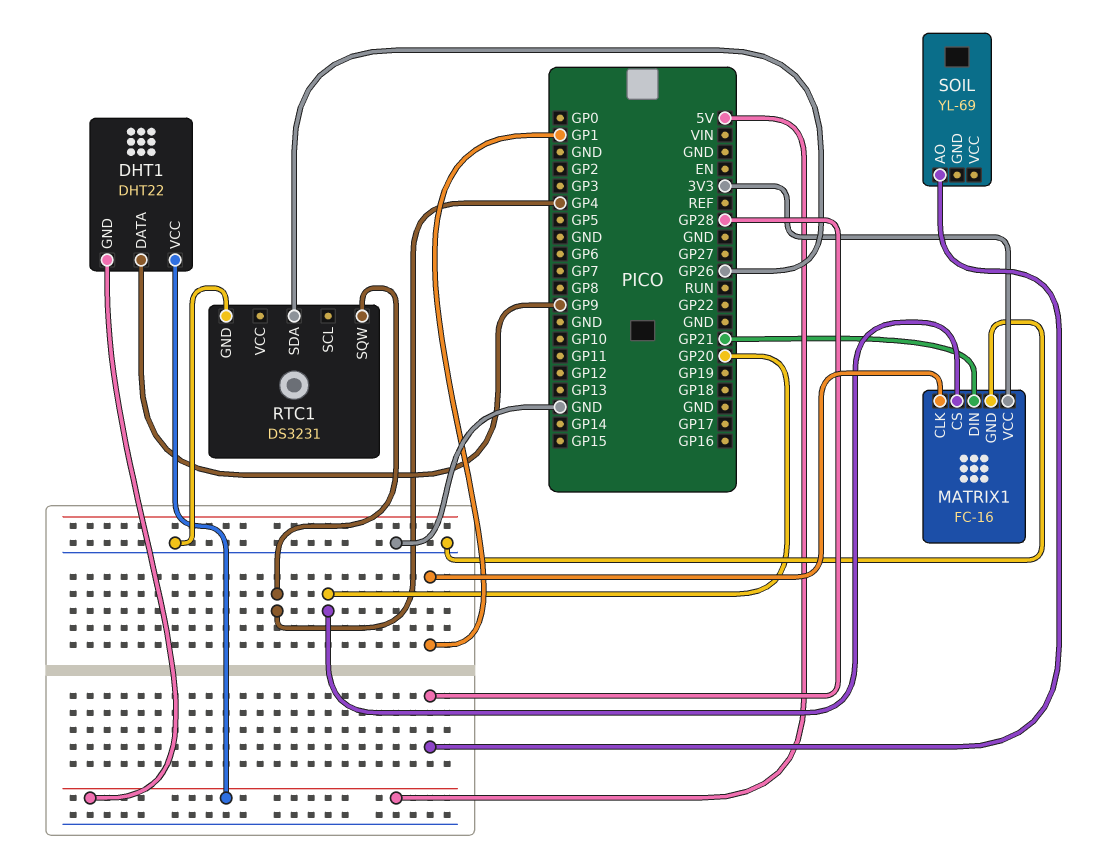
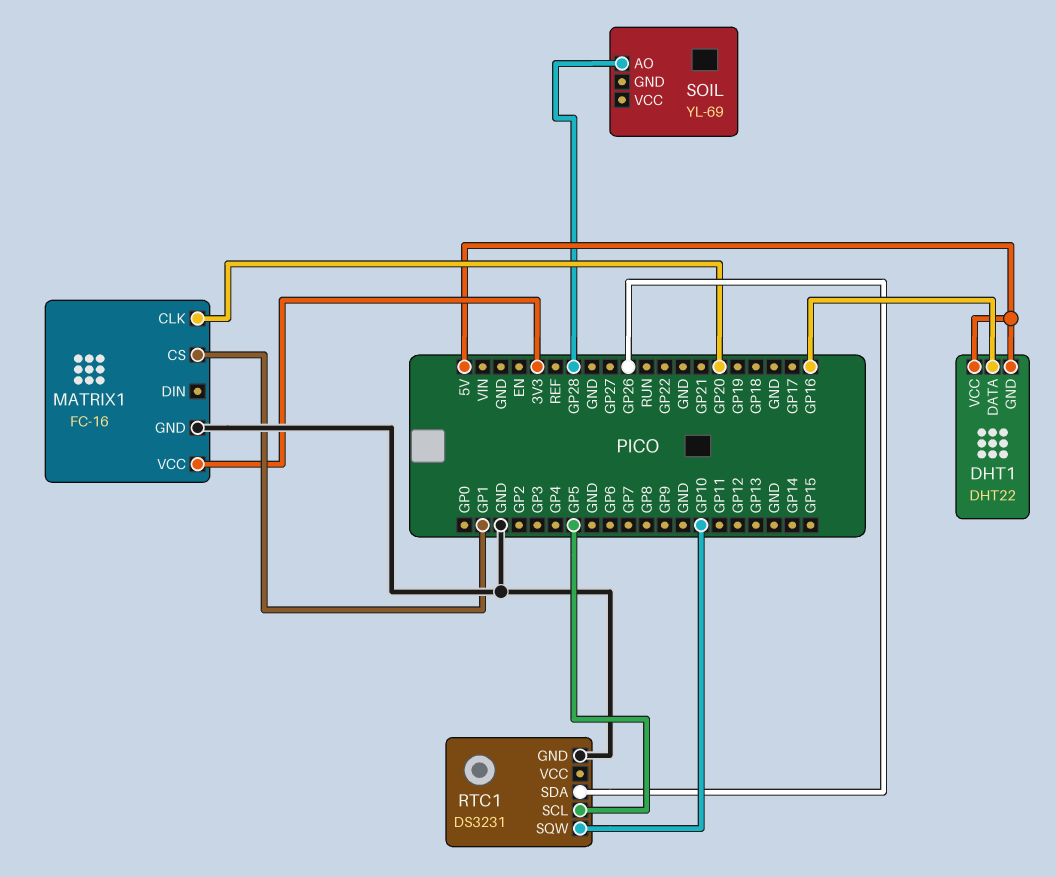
DHT1 pin DATA: GP9 -> GP16
MATRIX1 pin CLK: GP1 -> GP20
MATRIX1 pin CS: GP20 -> GP1
MATRIX1 pin DIN: GP21 -> none
RTC1 pin SCL: none -> GP5
RTC1 pin SQW: GP4 -> GP10

